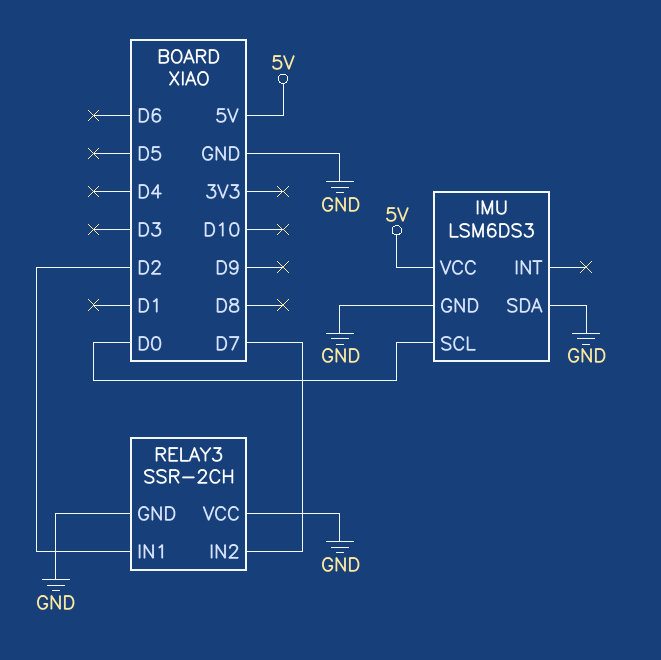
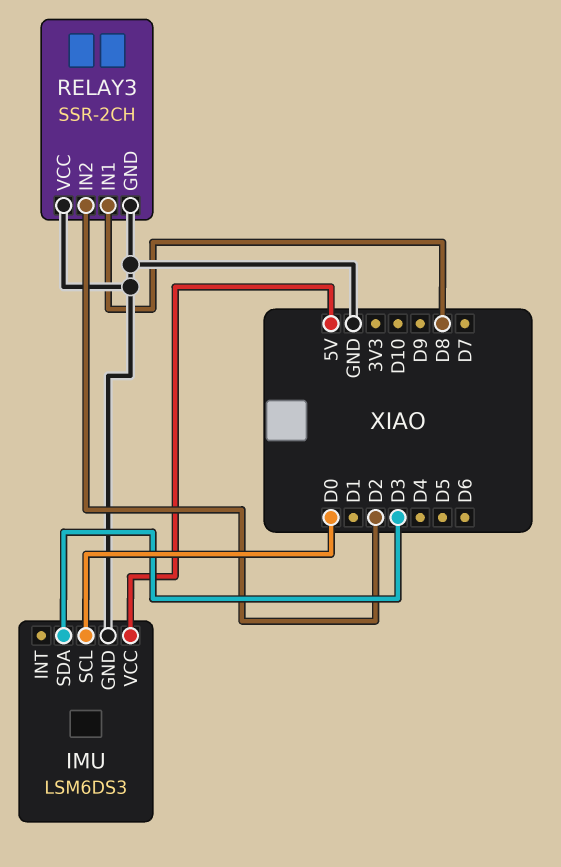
IMU pin SDA: GND -> D3
RELAY3 pin IN1: D2 -> D8
RELAY3 pin IN2: D7 -> D2

